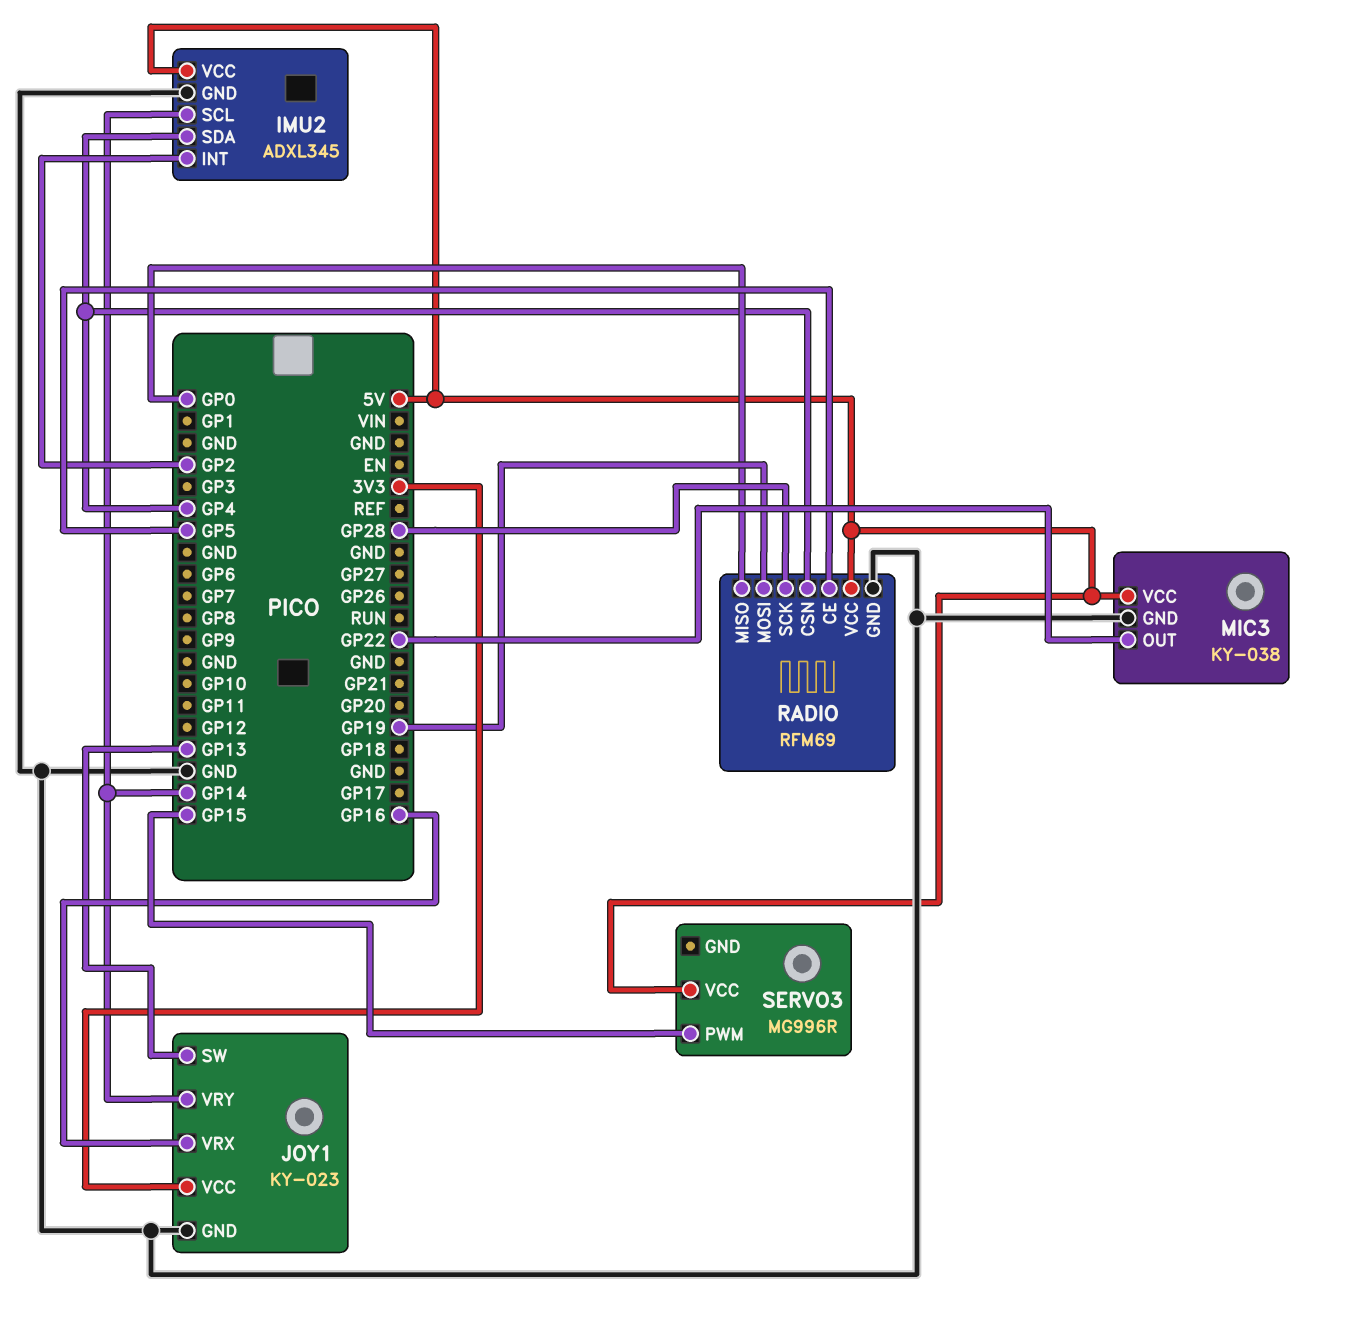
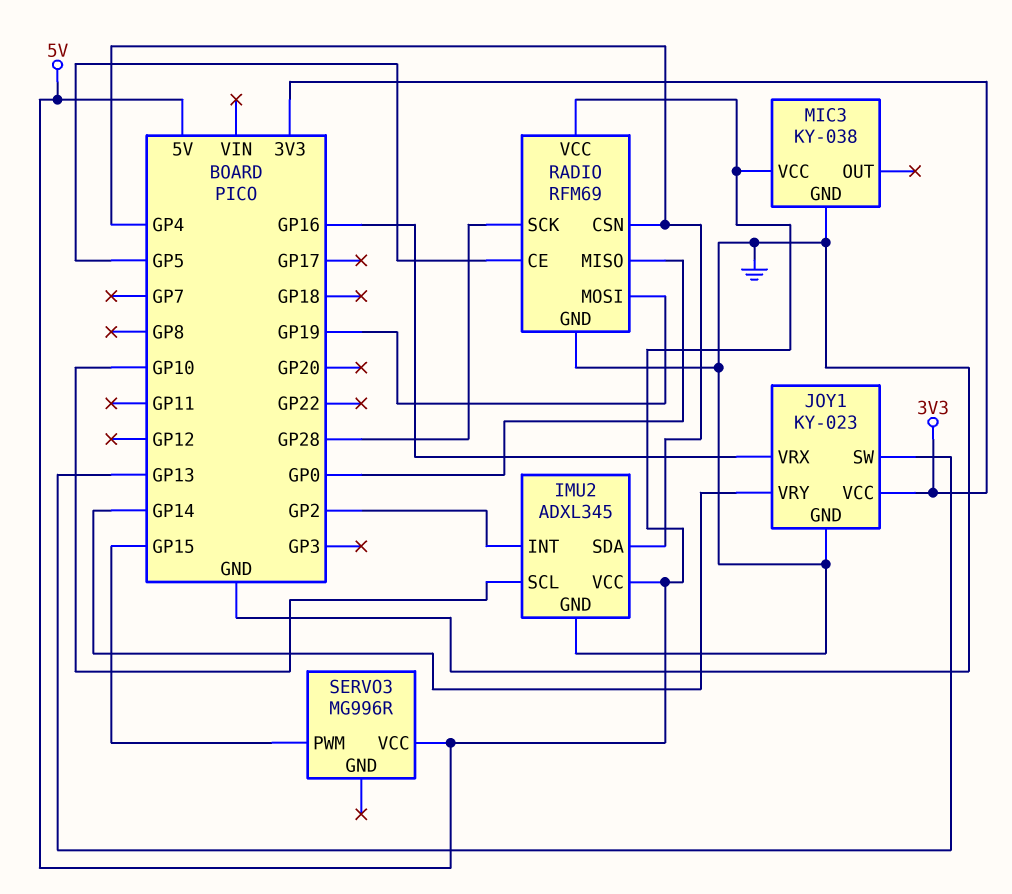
IMU2 pin SCL: GP14 -> GP10
MIC3 pin OUT: GP22 -> none

